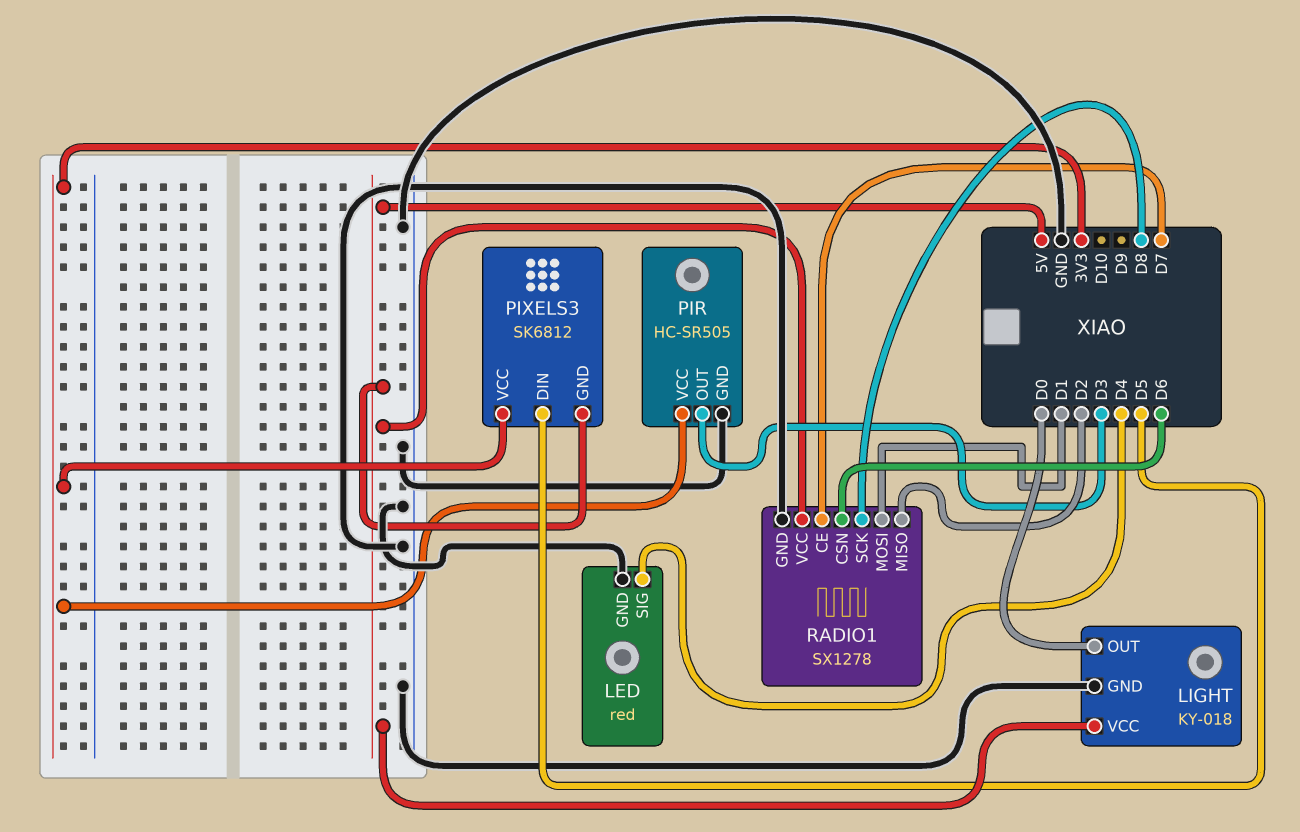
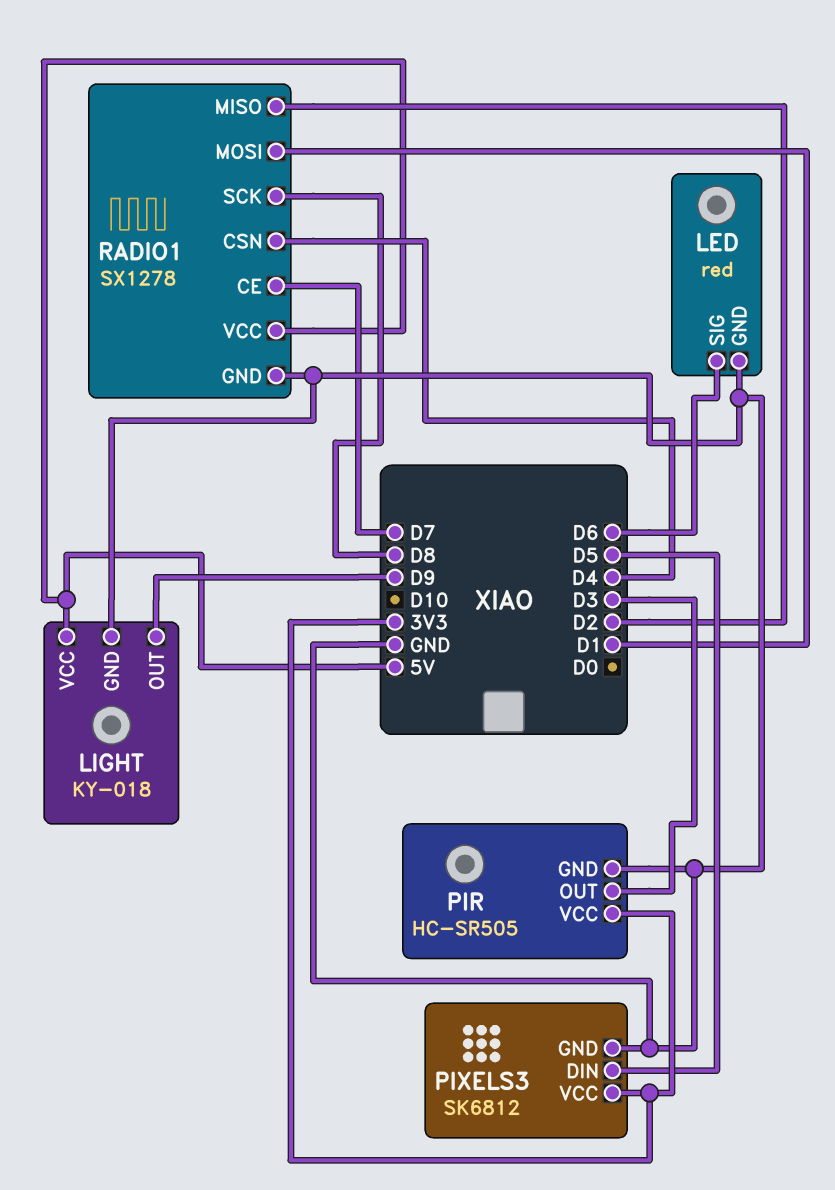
LED pin SIG: D4 -> D6
LIGHT pin OUT: D0 -> D9
PIXELS3 pin GND: 5V -> GND
RADIO1 pin CSN: D6 -> D4

